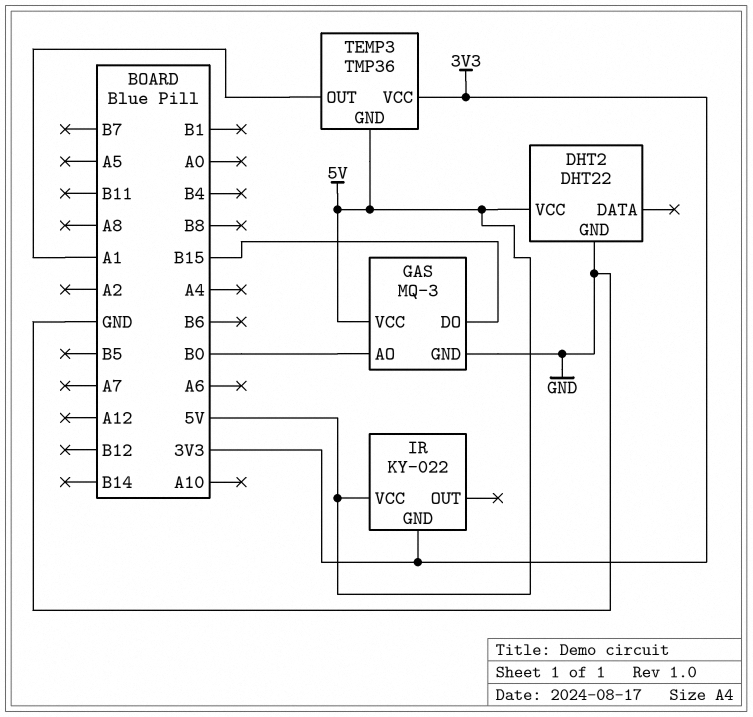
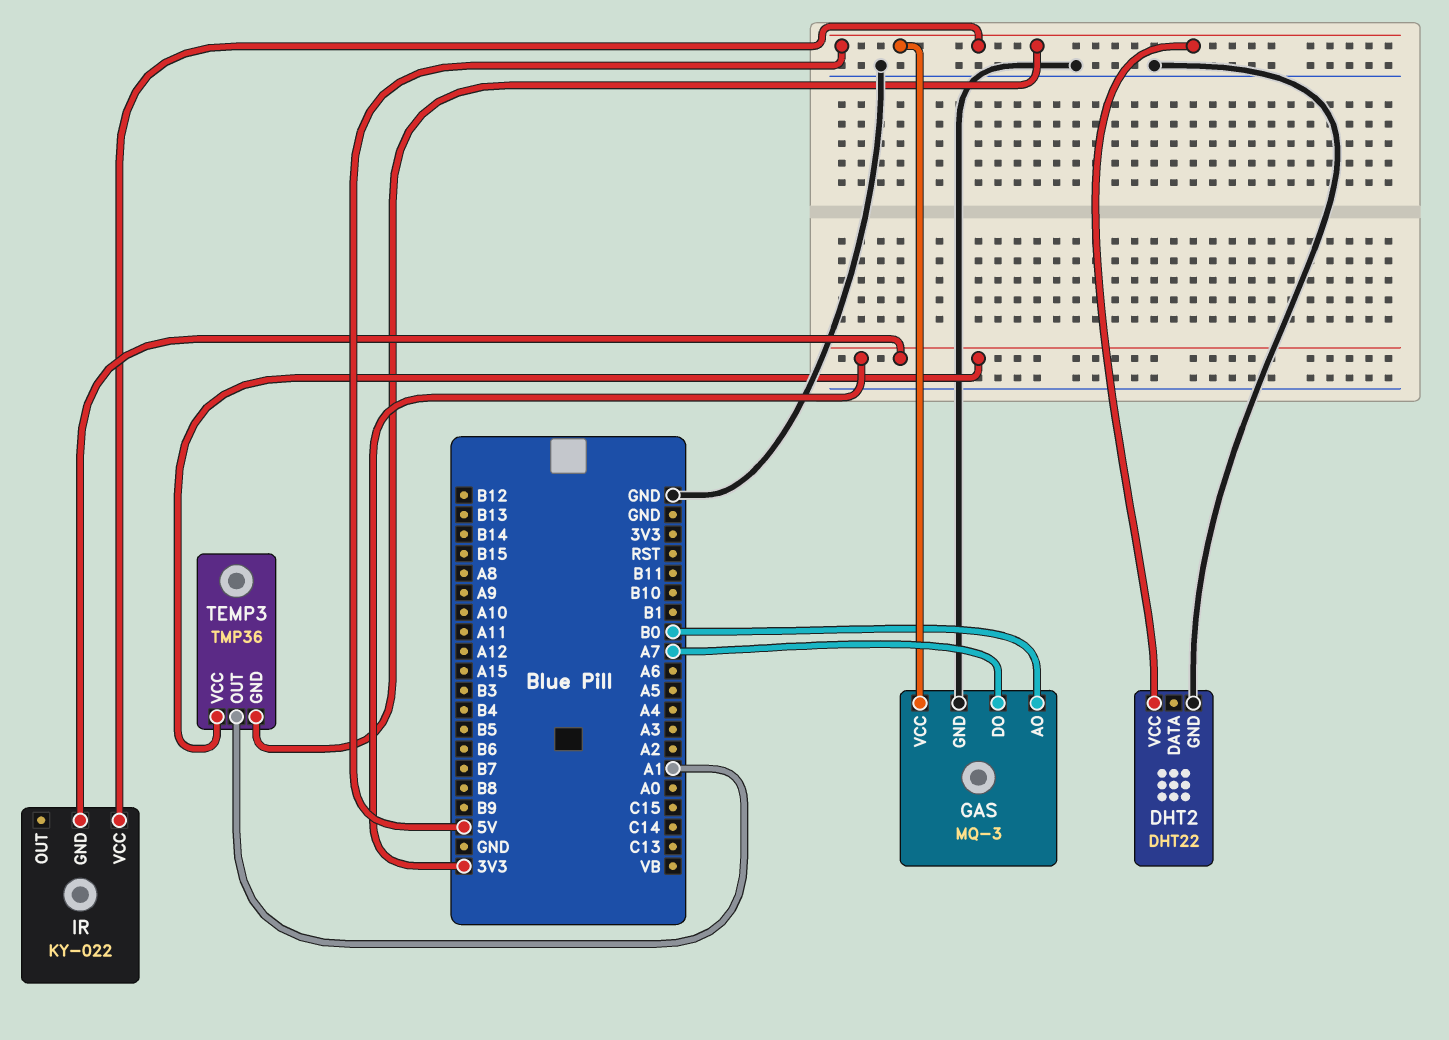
GAS pin DO: B15 -> A7

